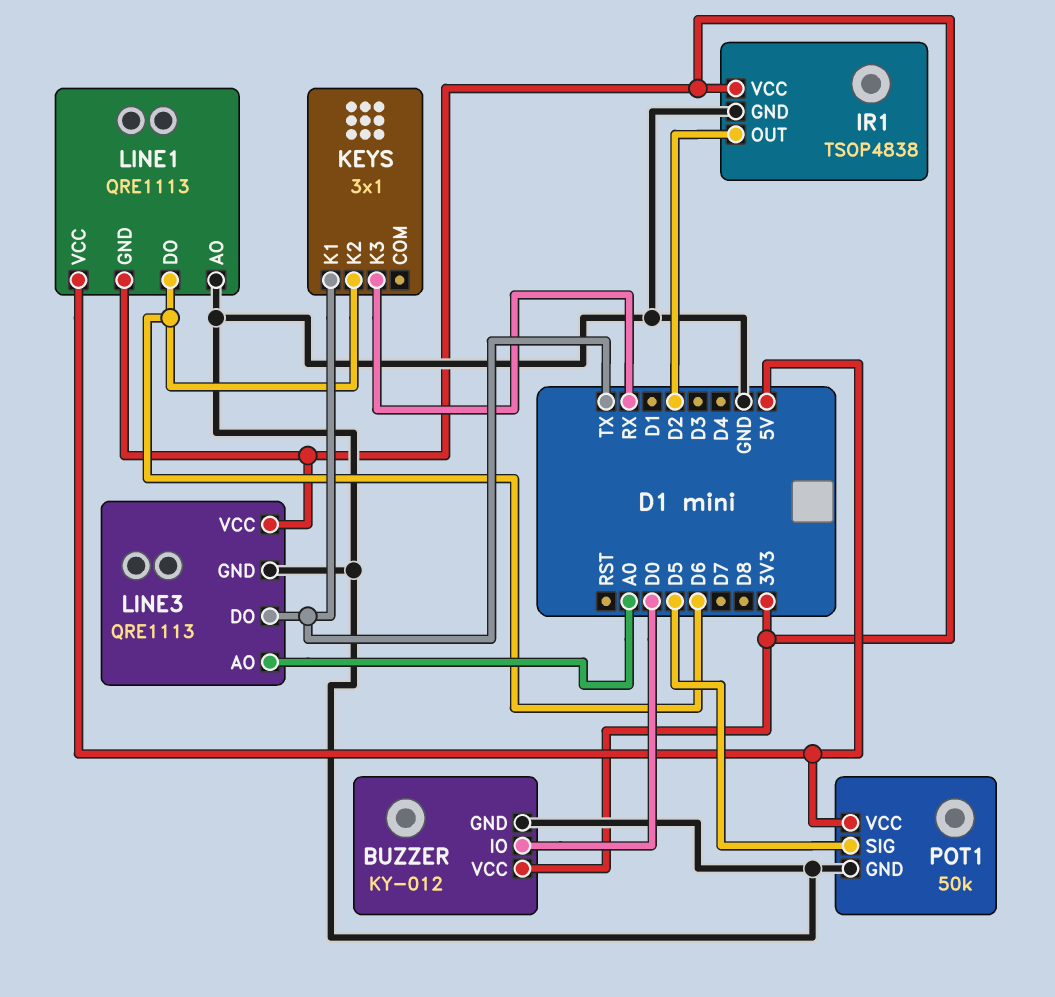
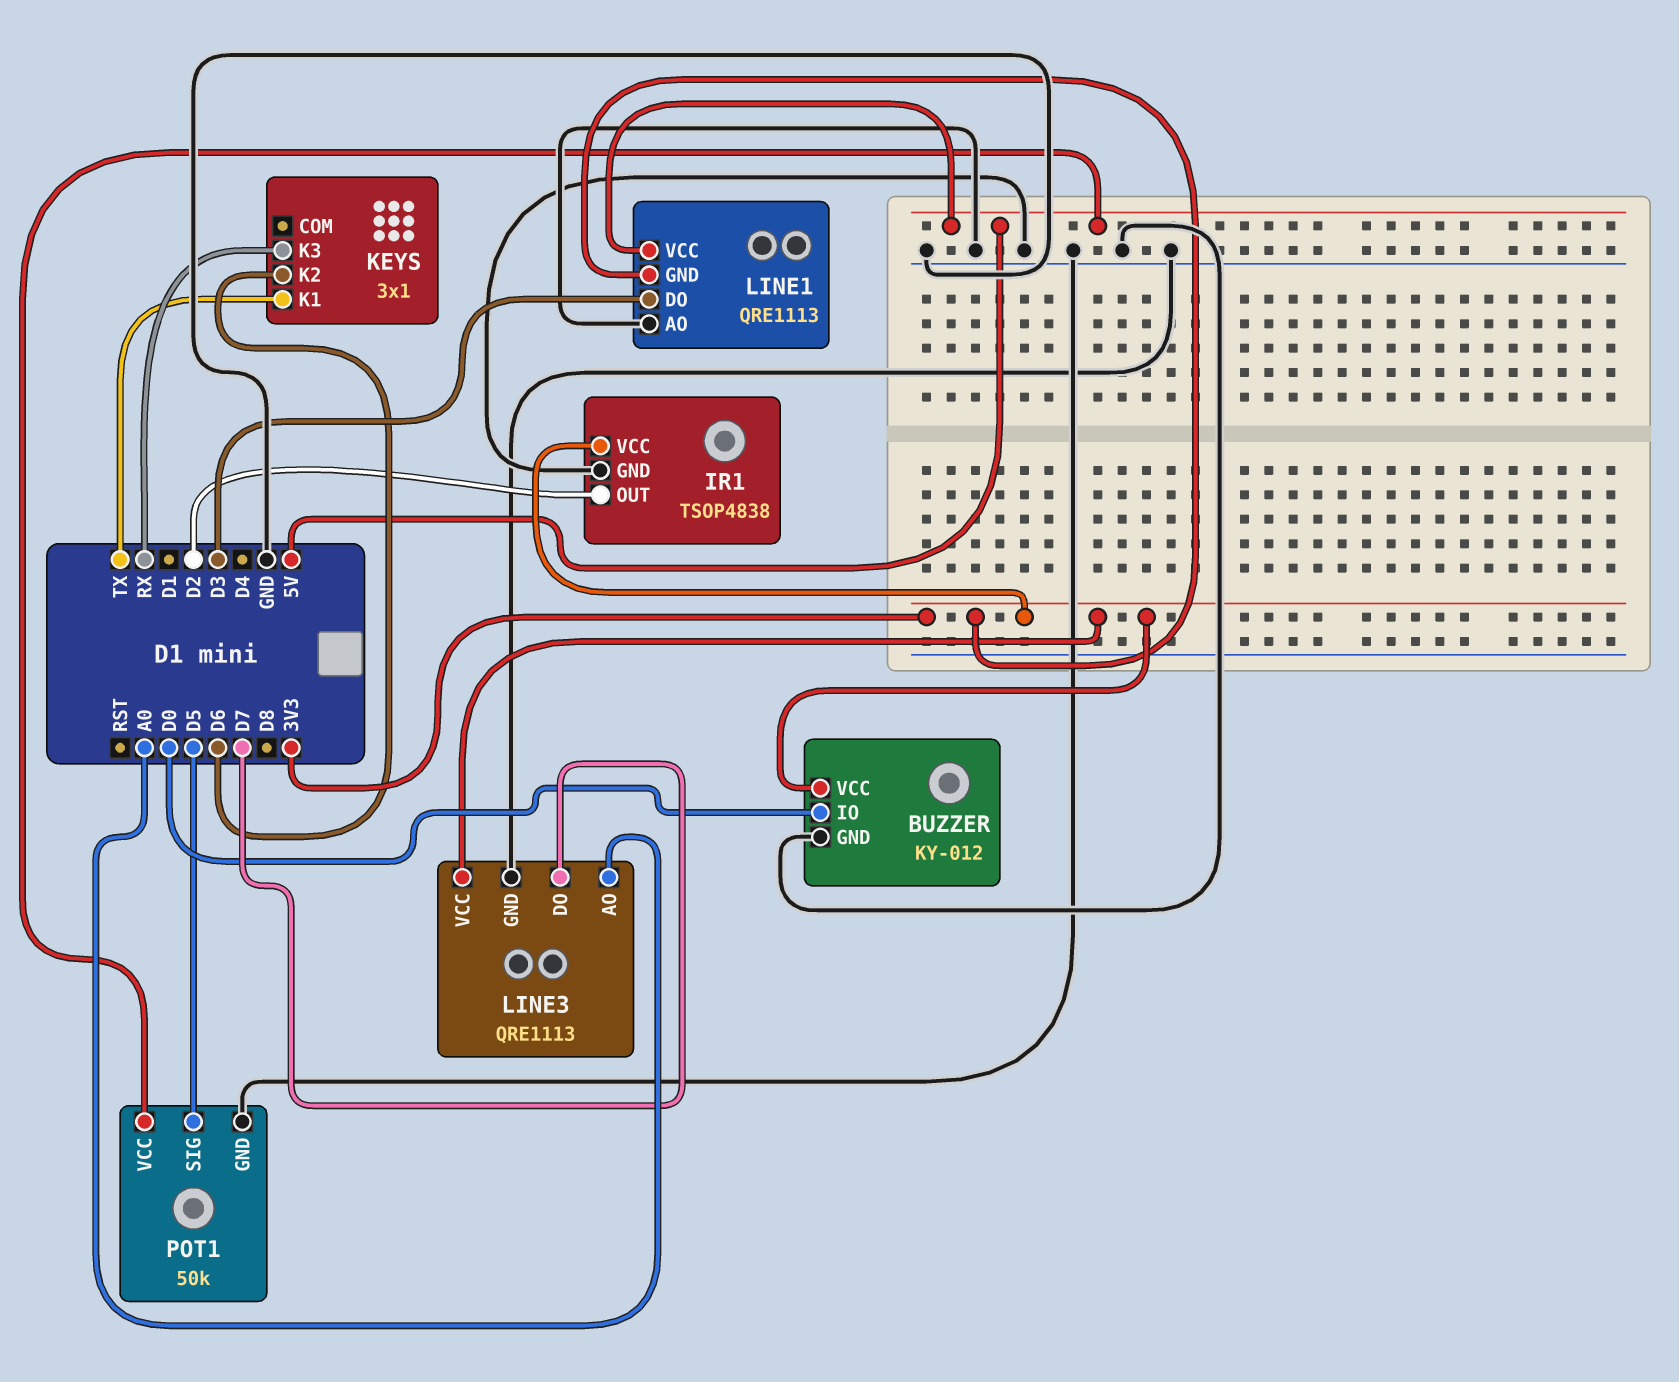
LINE1 pin DO: D6 -> D3
LINE3 pin DO: TX -> D7

